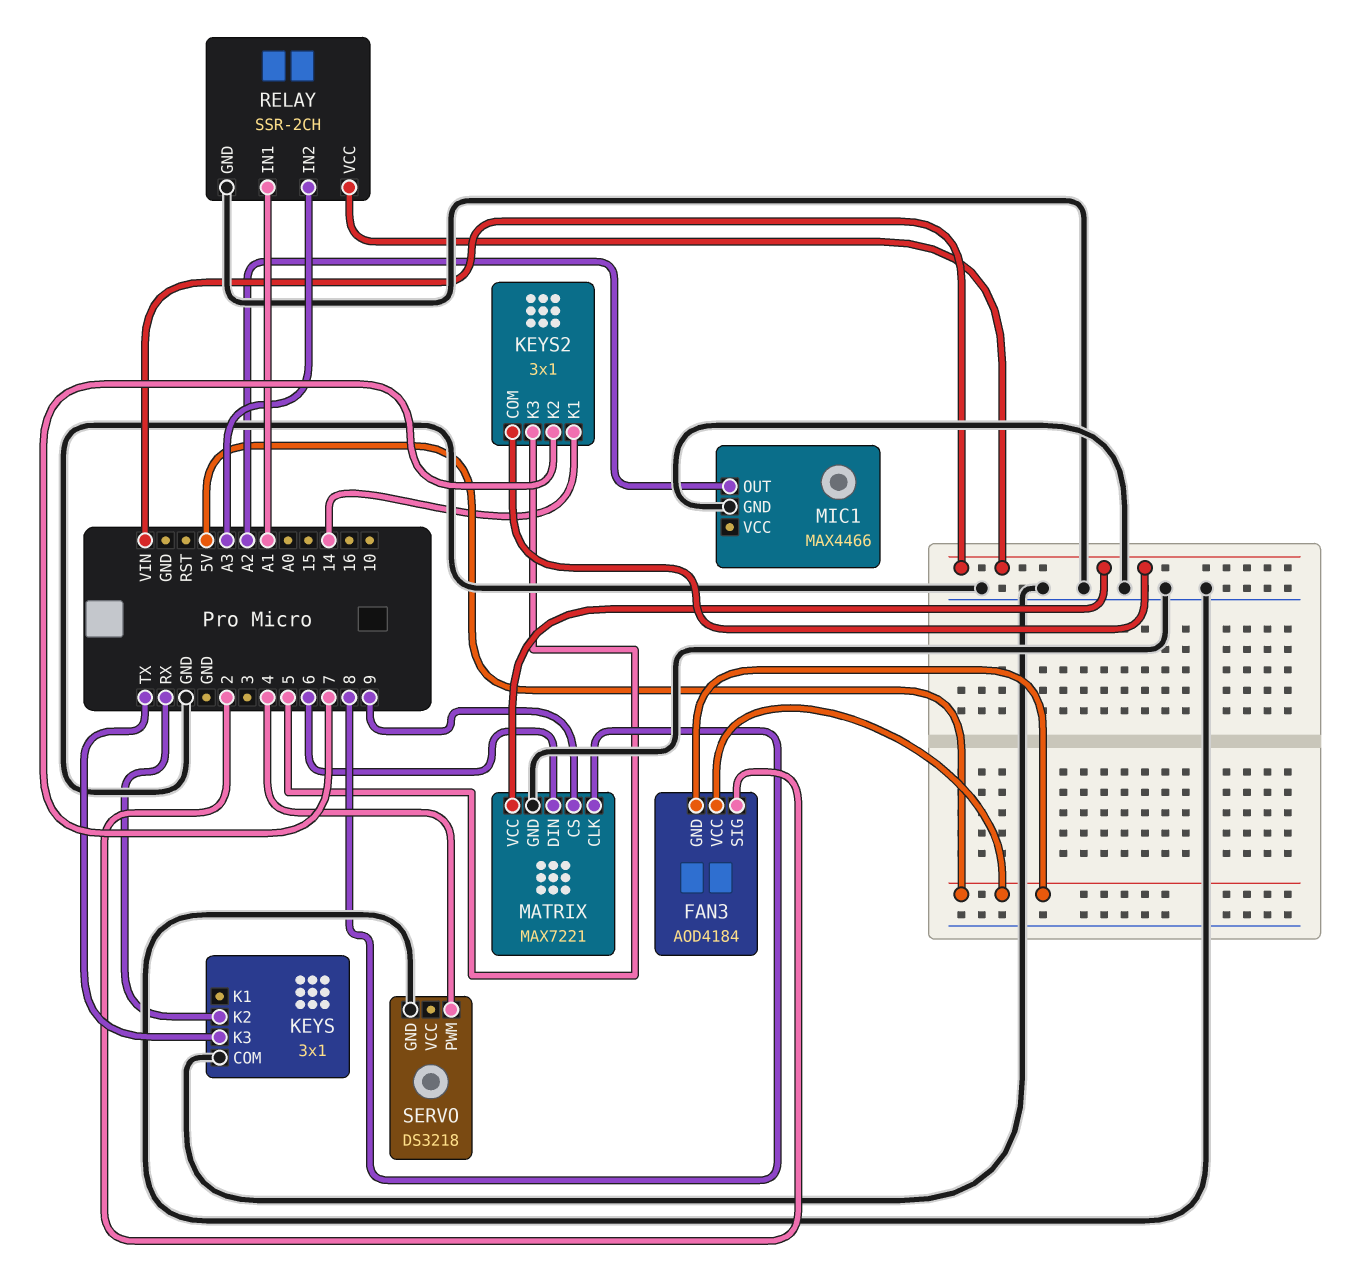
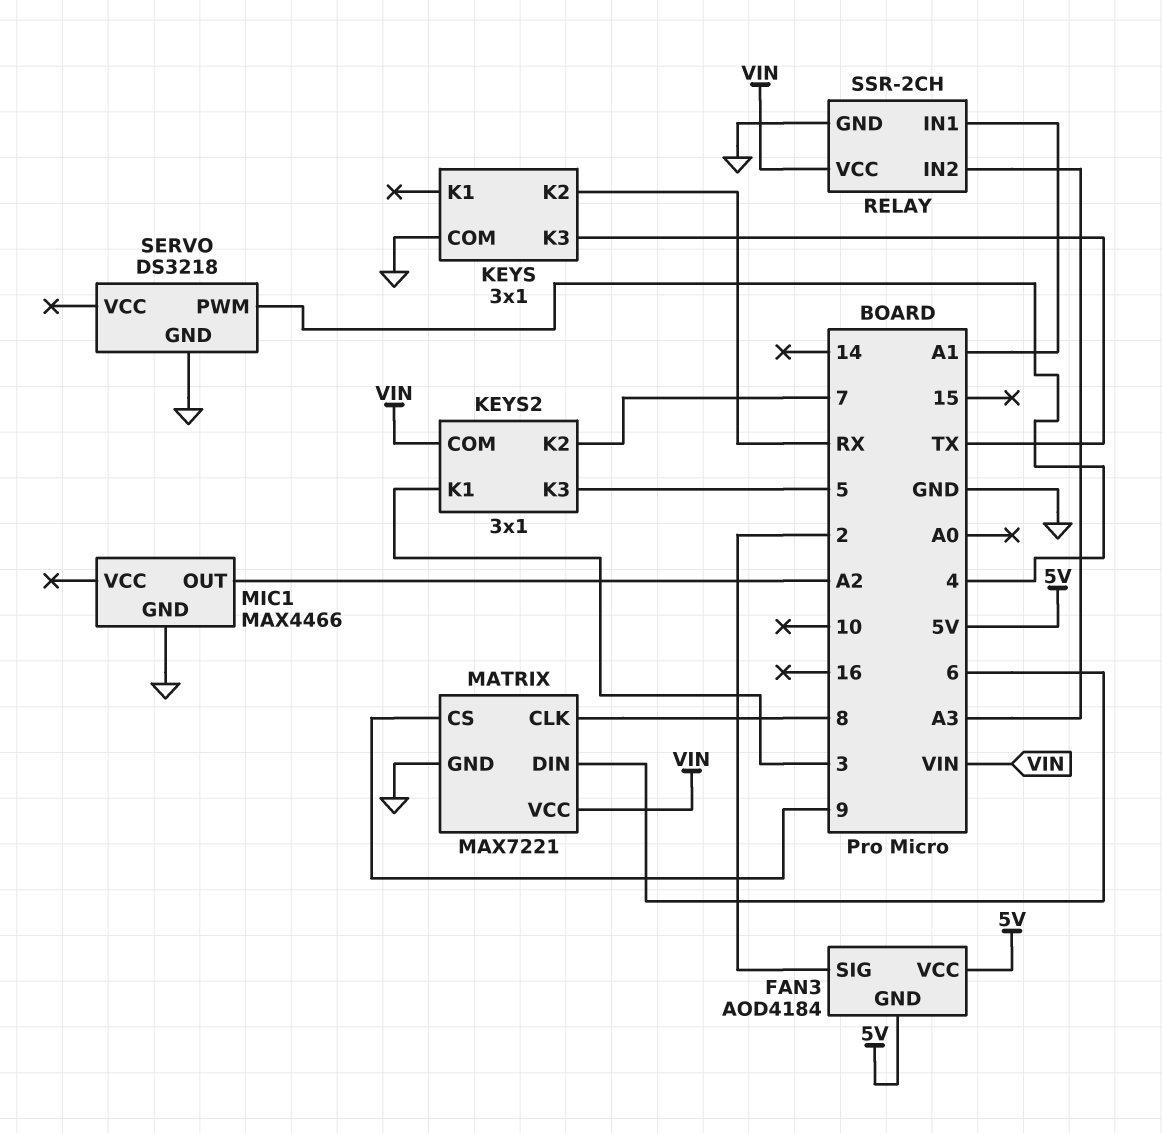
KEYS2 pin K1: 14 -> 3

